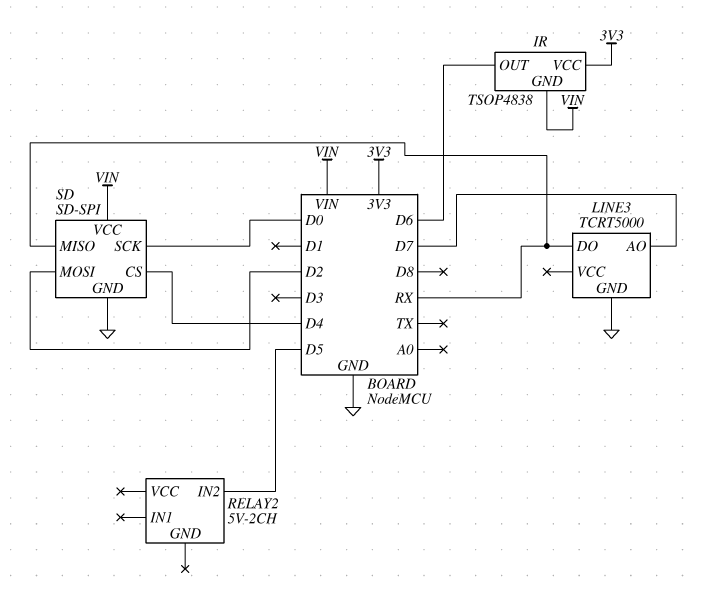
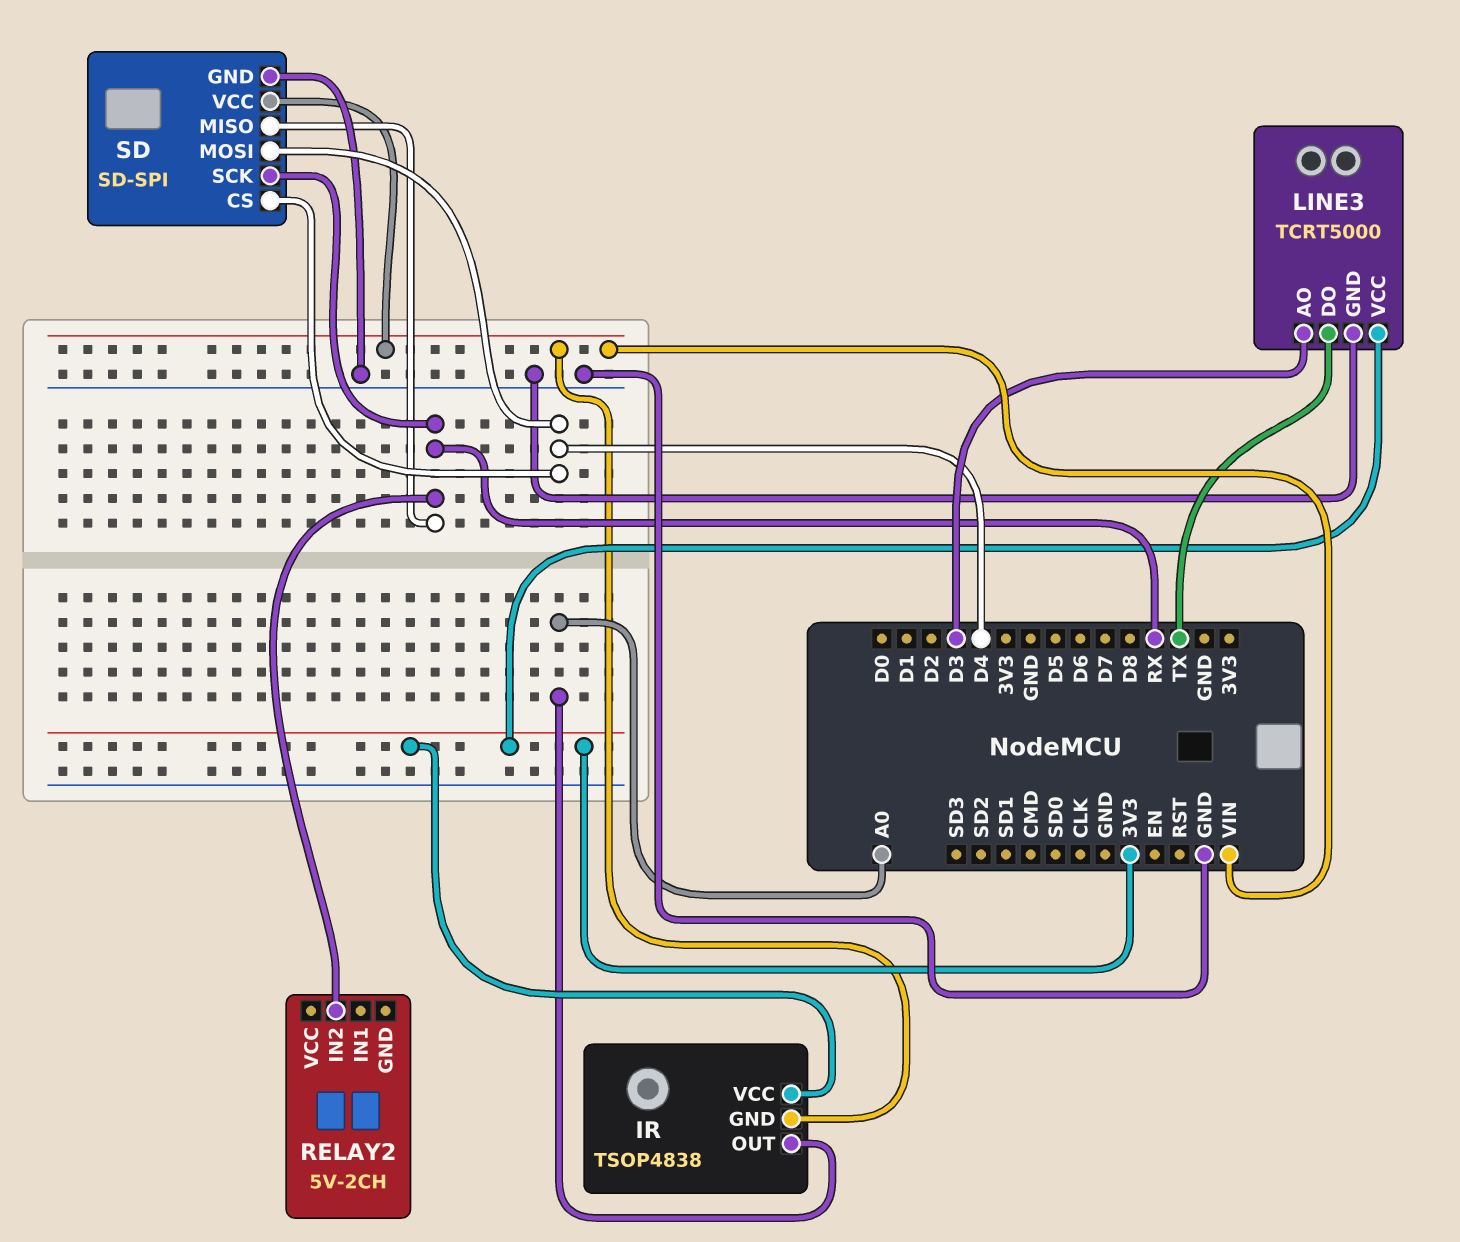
IR pin OUT: D6 -> A0
LINE3 pin AO: D7 -> D3
LINE3 pin DO: RX -> TX
LINE3 pin VCC: none -> 3V3
RELAY2 pin IN2: D5 -> RX
SD pin MOSI: D2 -> D4
SD pin SCK: D0 -> RX

